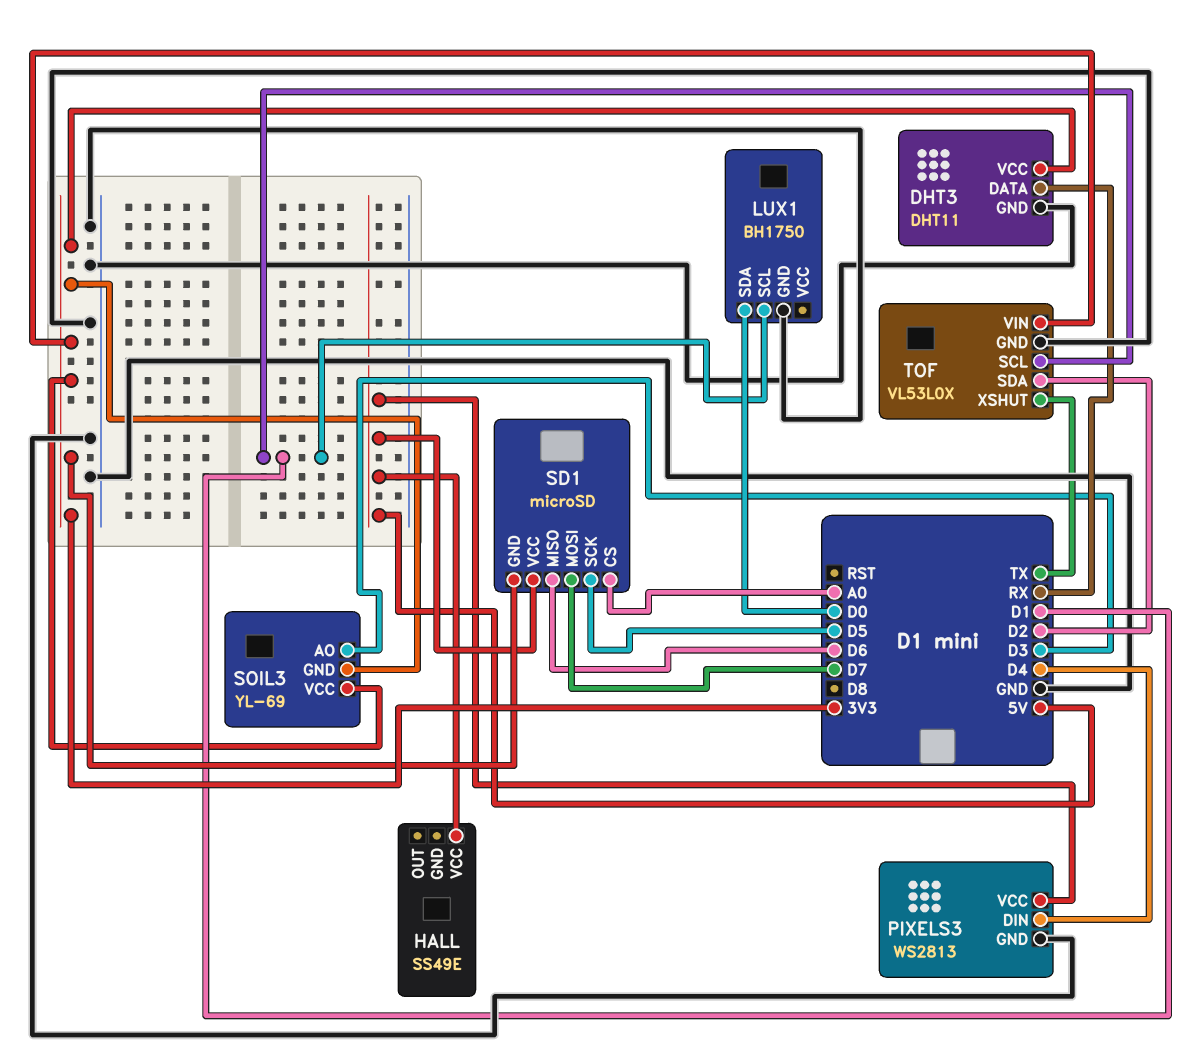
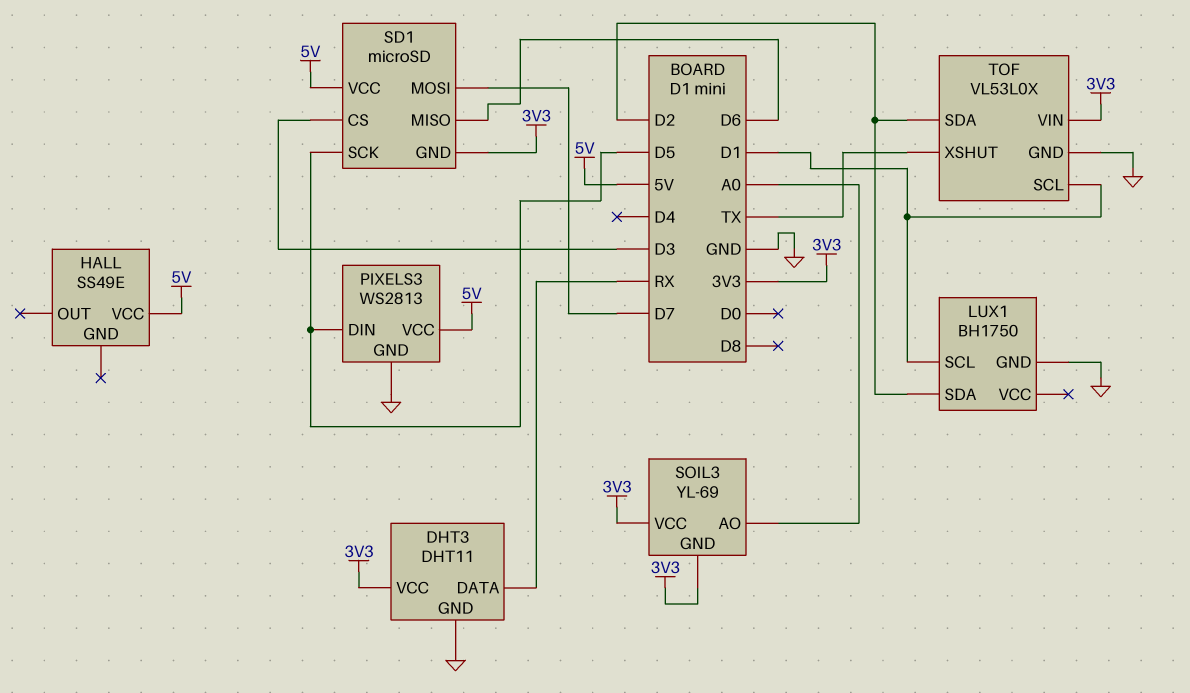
LUX1 pin SDA: D0 -> D2
PIXELS3 pin DIN: D4 -> D5
SD1 pin CS: A0 -> D3
SOIL3 pin AO: D3 -> A0

